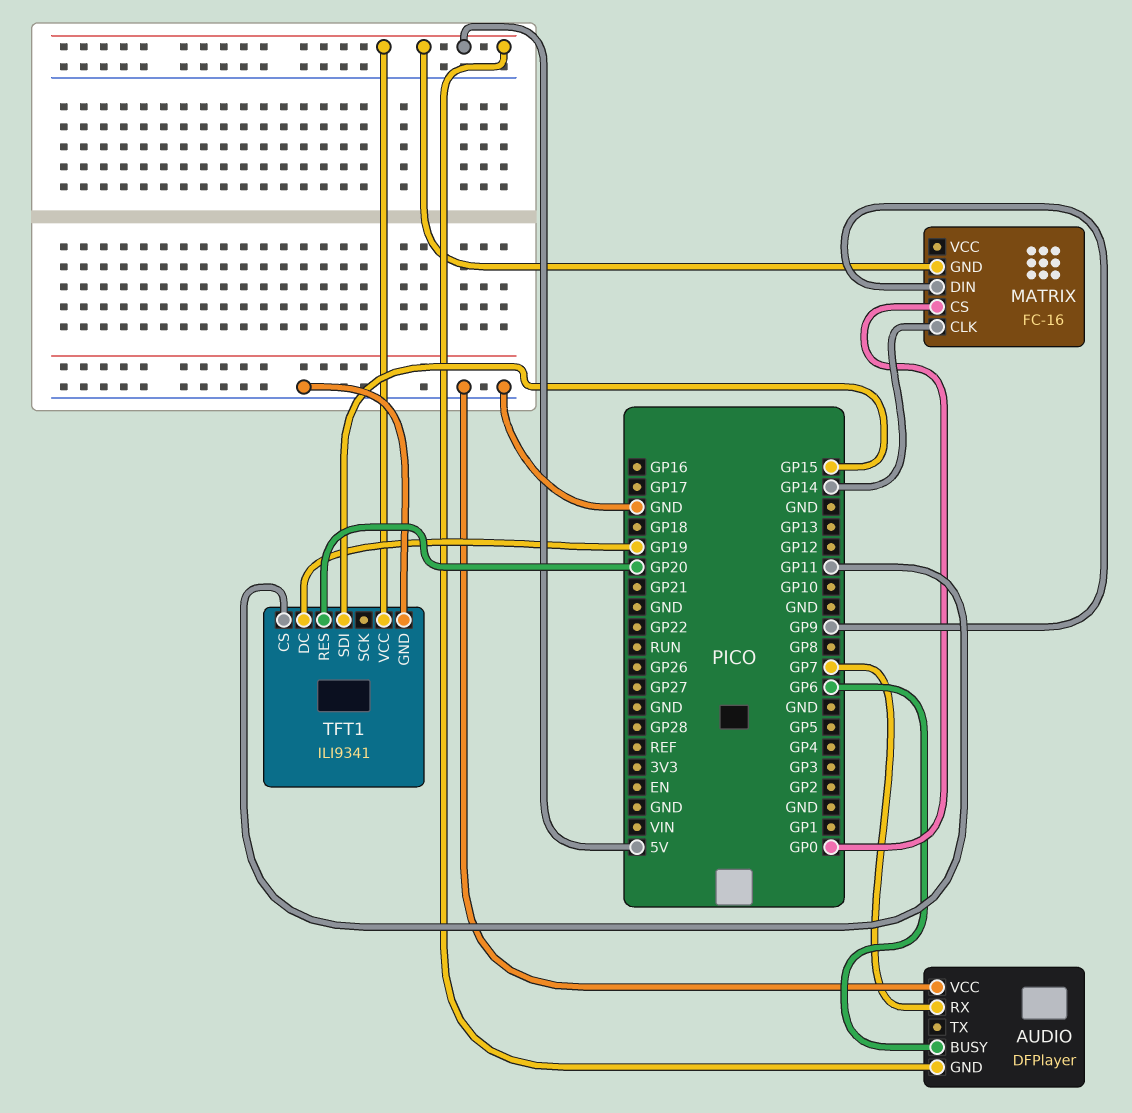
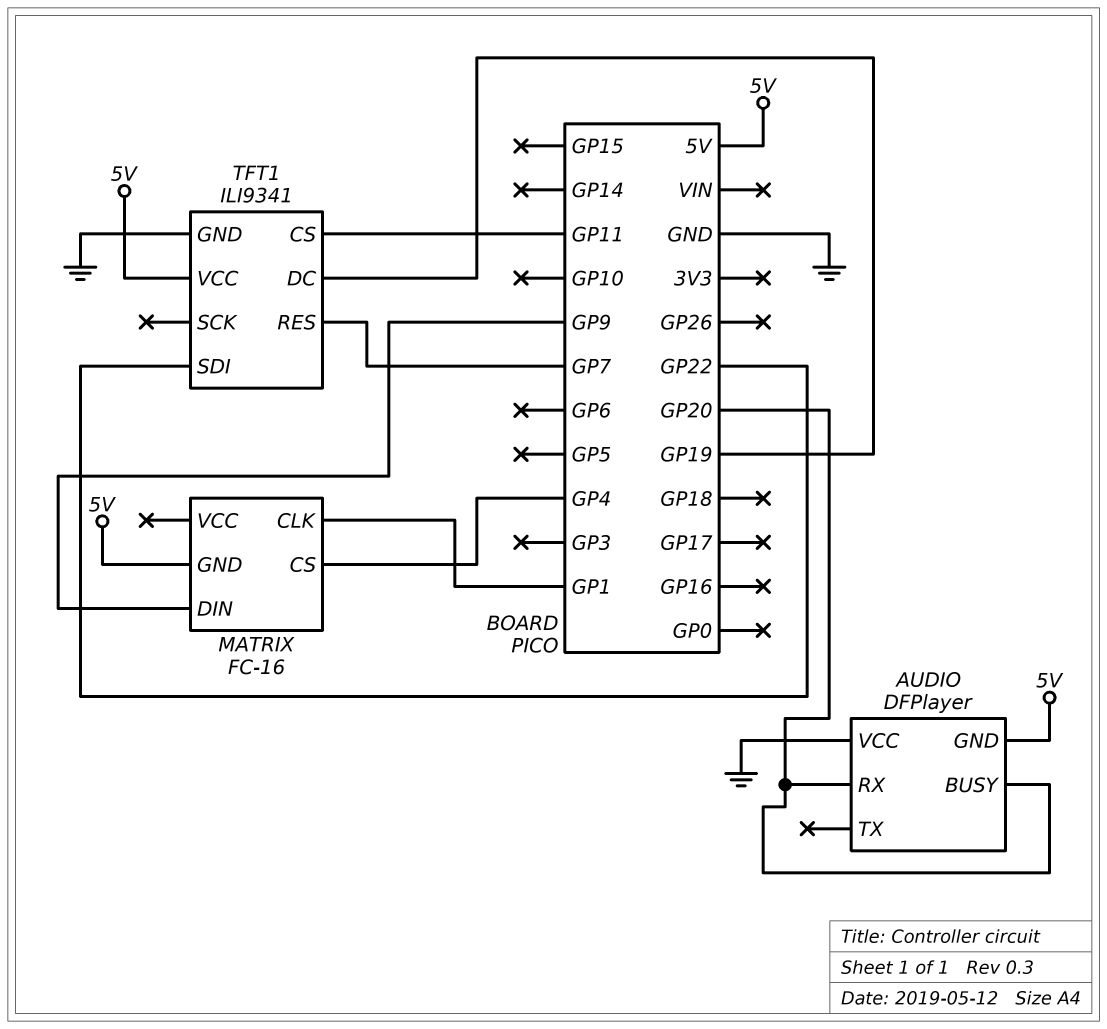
AUDIO pin BUSY: GP6 -> GP20
AUDIO pin RX: GP7 -> GP20
MATRIX pin CLK: GP14 -> GP1
MATRIX pin CS: GP0 -> GP4
TFT1 pin RES: GP20 -> GP7
TFT1 pin SDI: GP15 -> GP22

